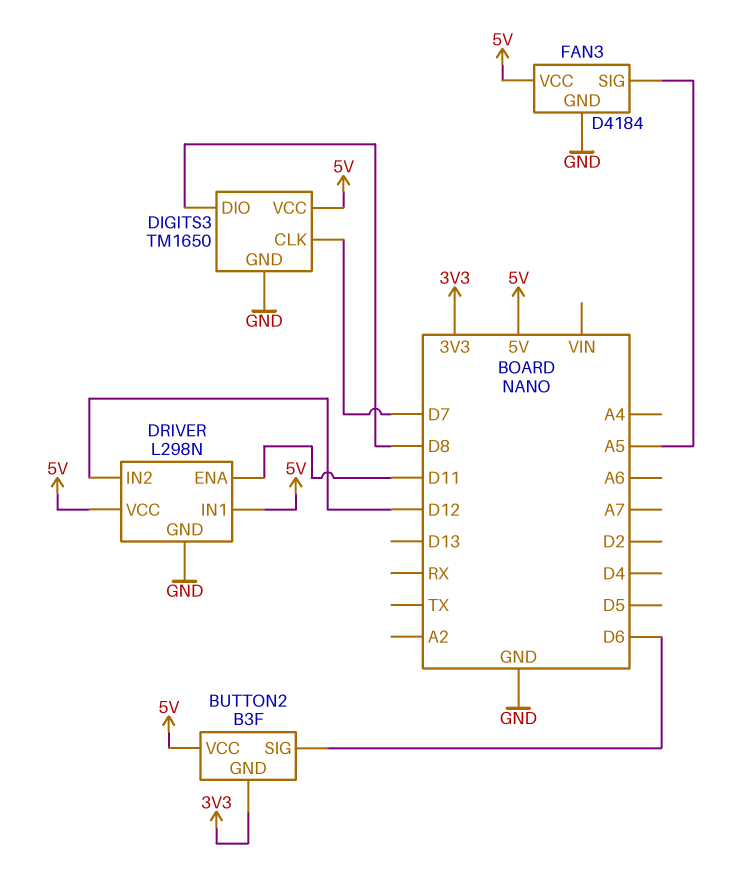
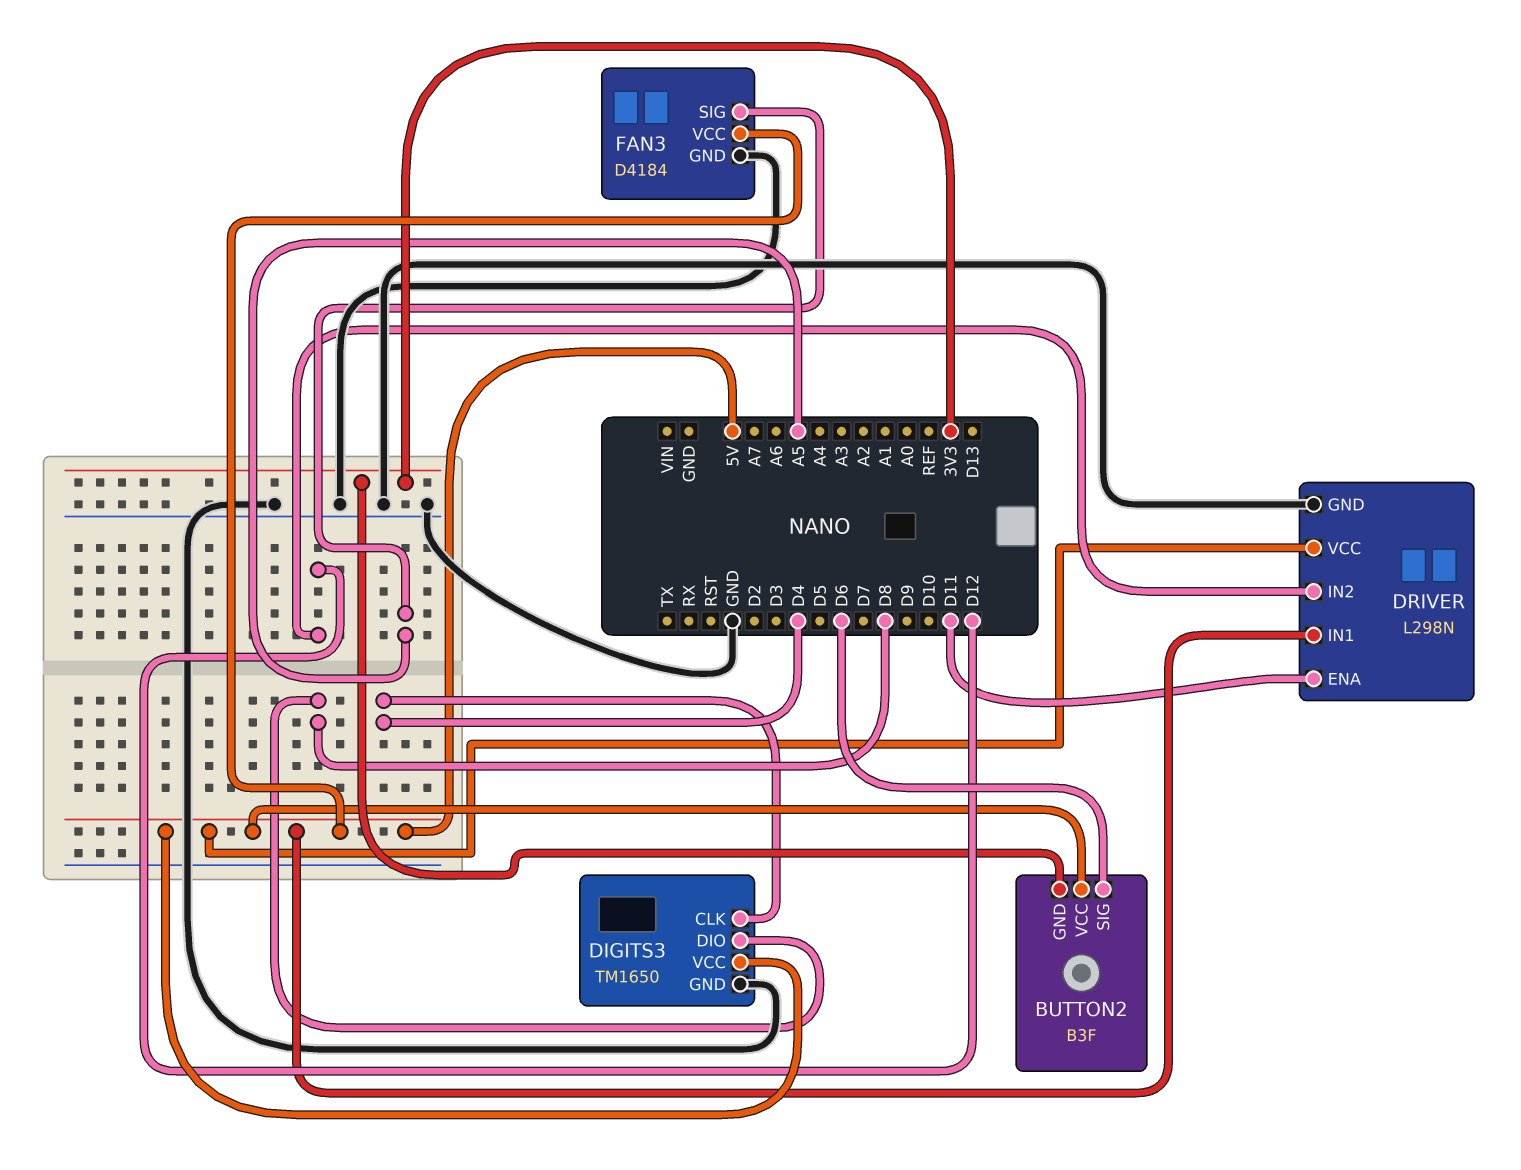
DIGITS3 pin CLK: D7 -> D4

